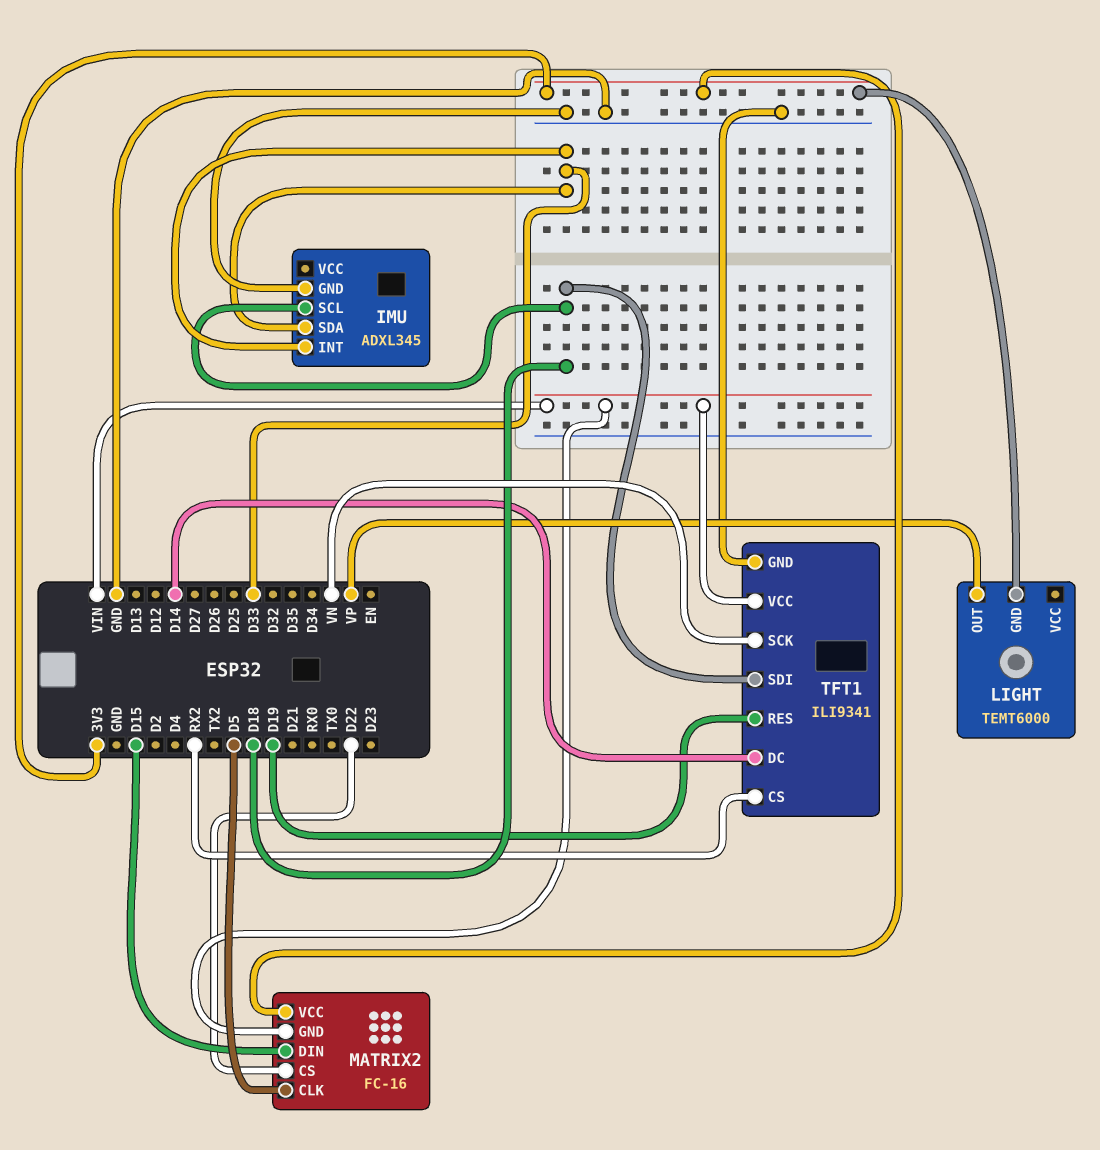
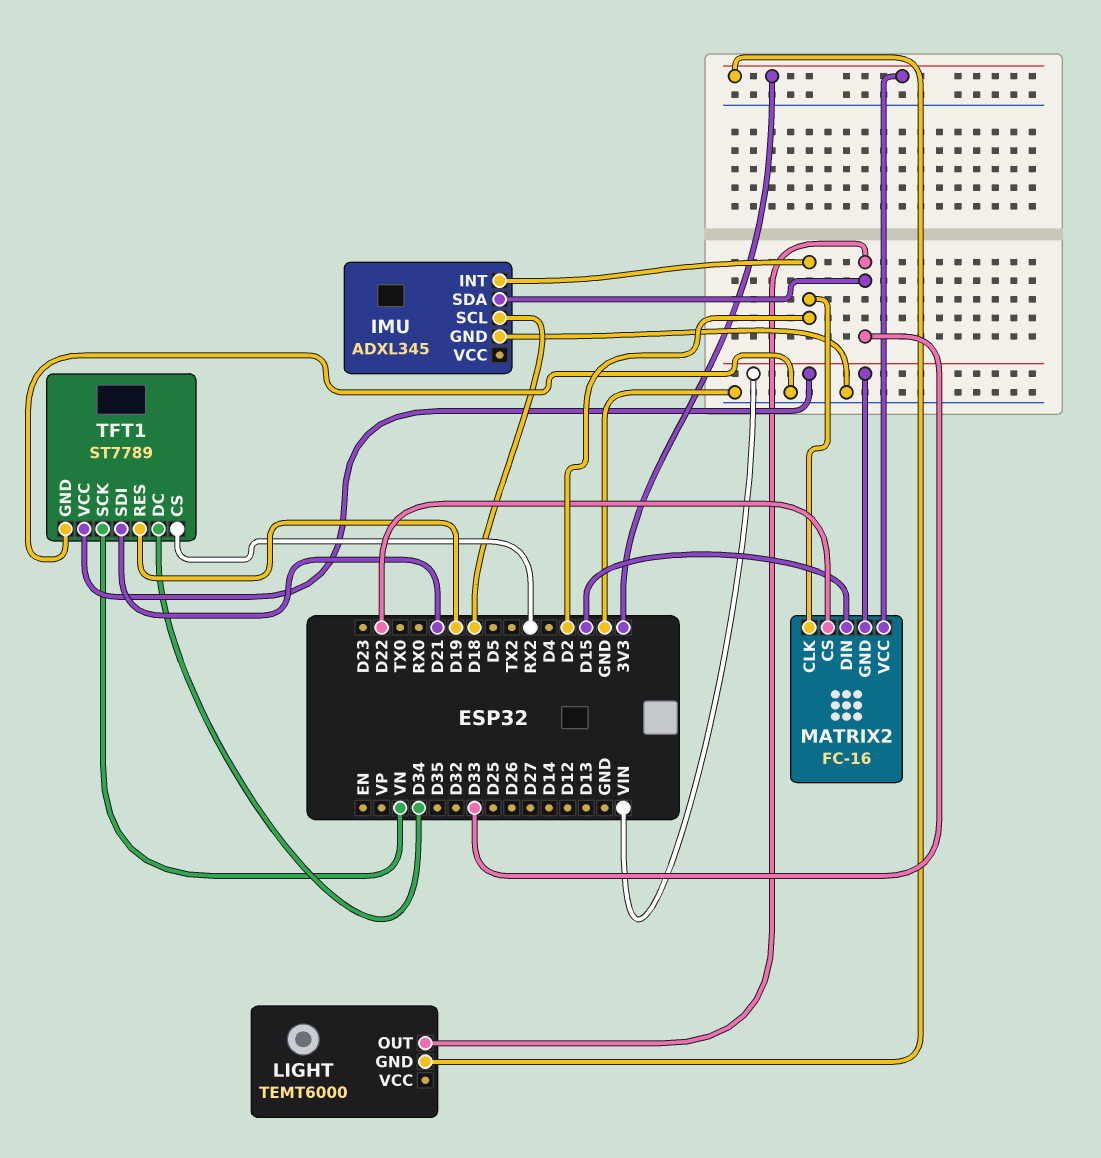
IMU pin INT: D33 -> D2
LIGHT pin OUT: VP -> D33
MATRIX2 pin CLK: D5 -> D2
TFT1: ILI9341 -> ST7789
TFT1 pin DC: D14 -> D34
TFT1 pin SDI: D18 -> D21

